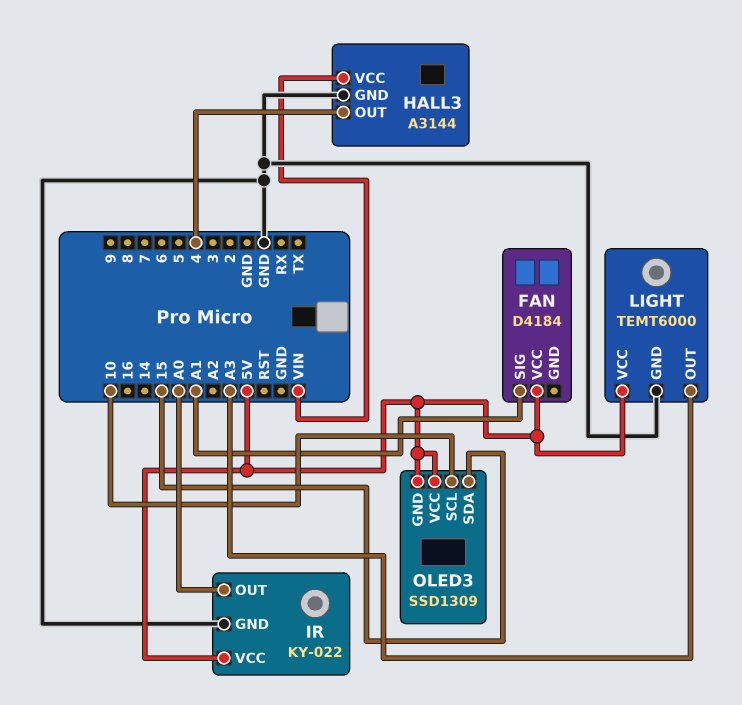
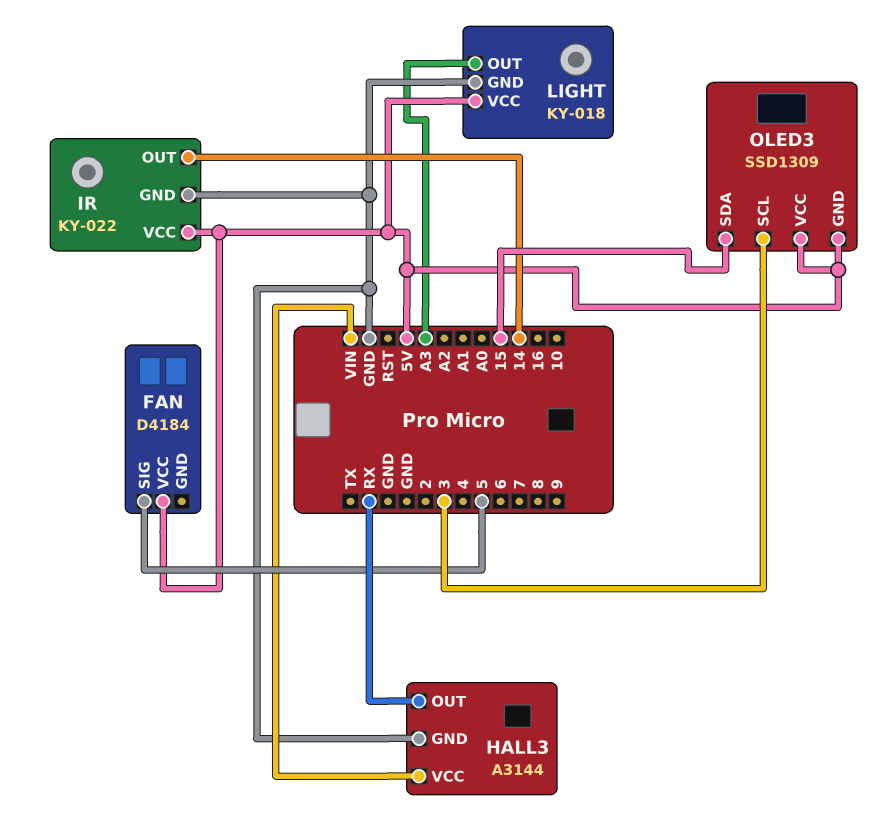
FAN pin SIG: A1 -> 5
HALL3 pin OUT: 4 -> RX
IR pin OUT: A0 -> 14
LIGHT: TEMT6000 -> KY-018
OLED3 pin SCL: 10 -> 3

